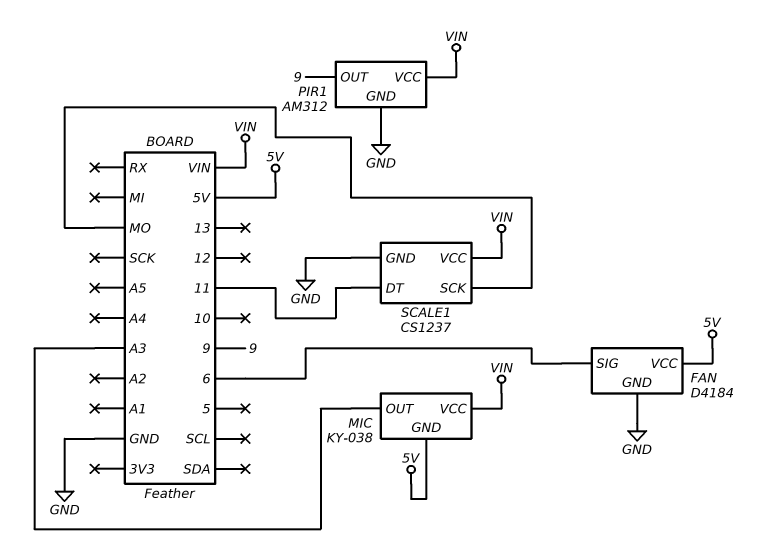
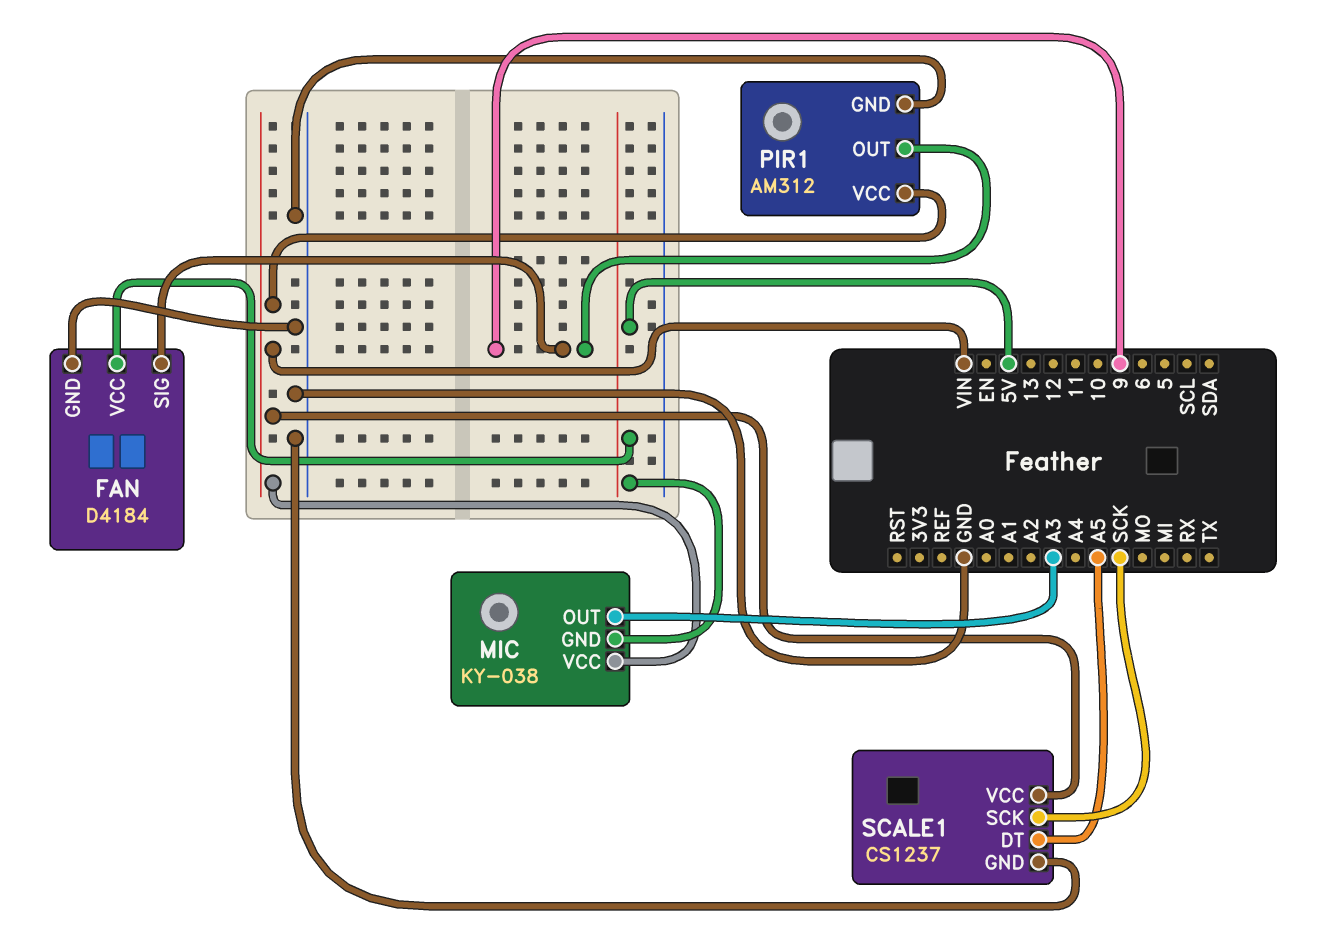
FAN pin SIG: 6 -> 9
SCALE1 pin DT: 11 -> A5
SCALE1 pin SCK: MO -> SCK

